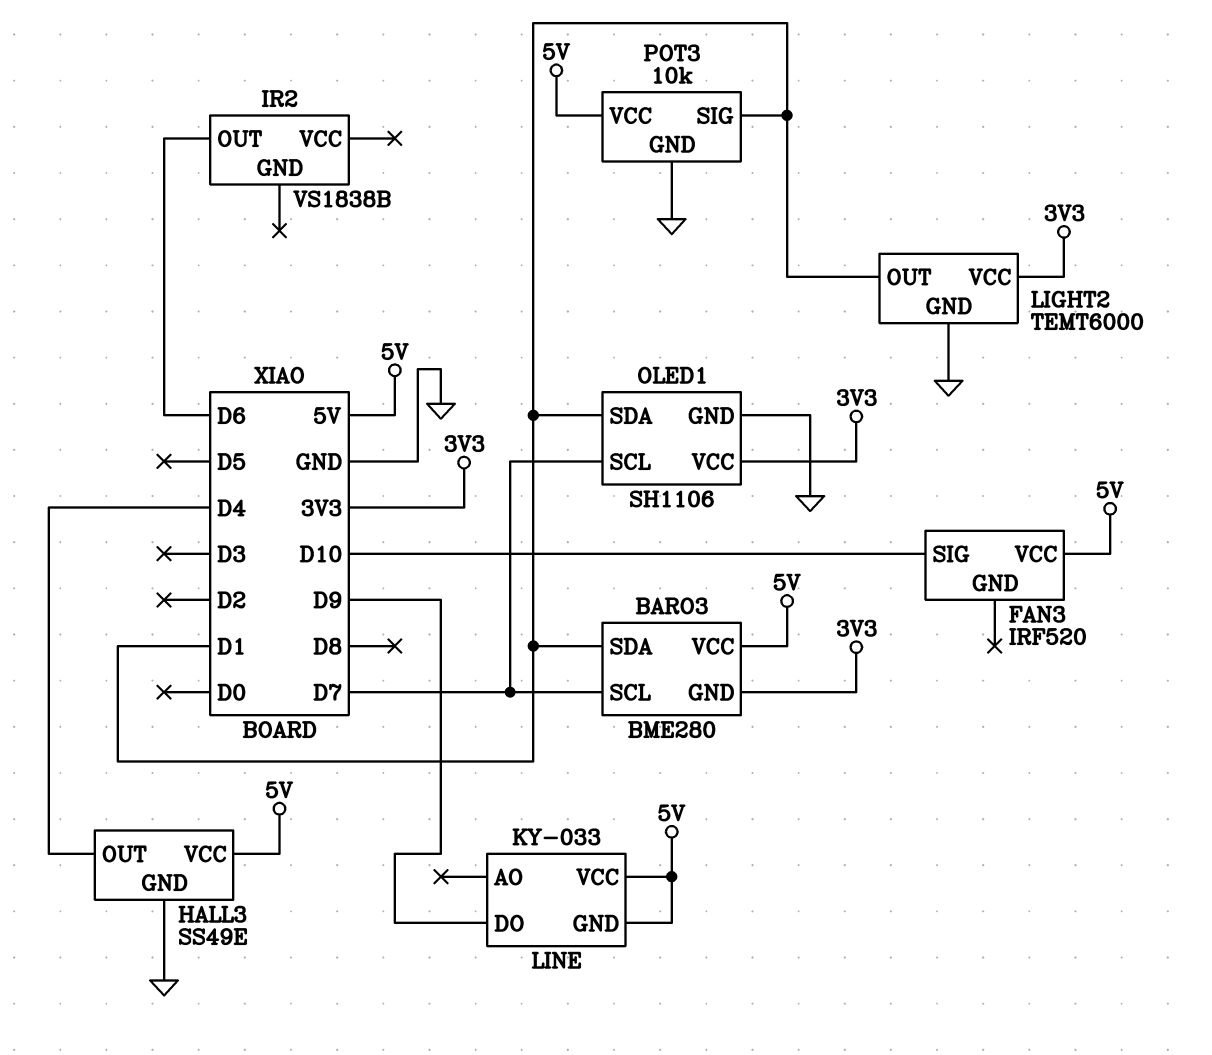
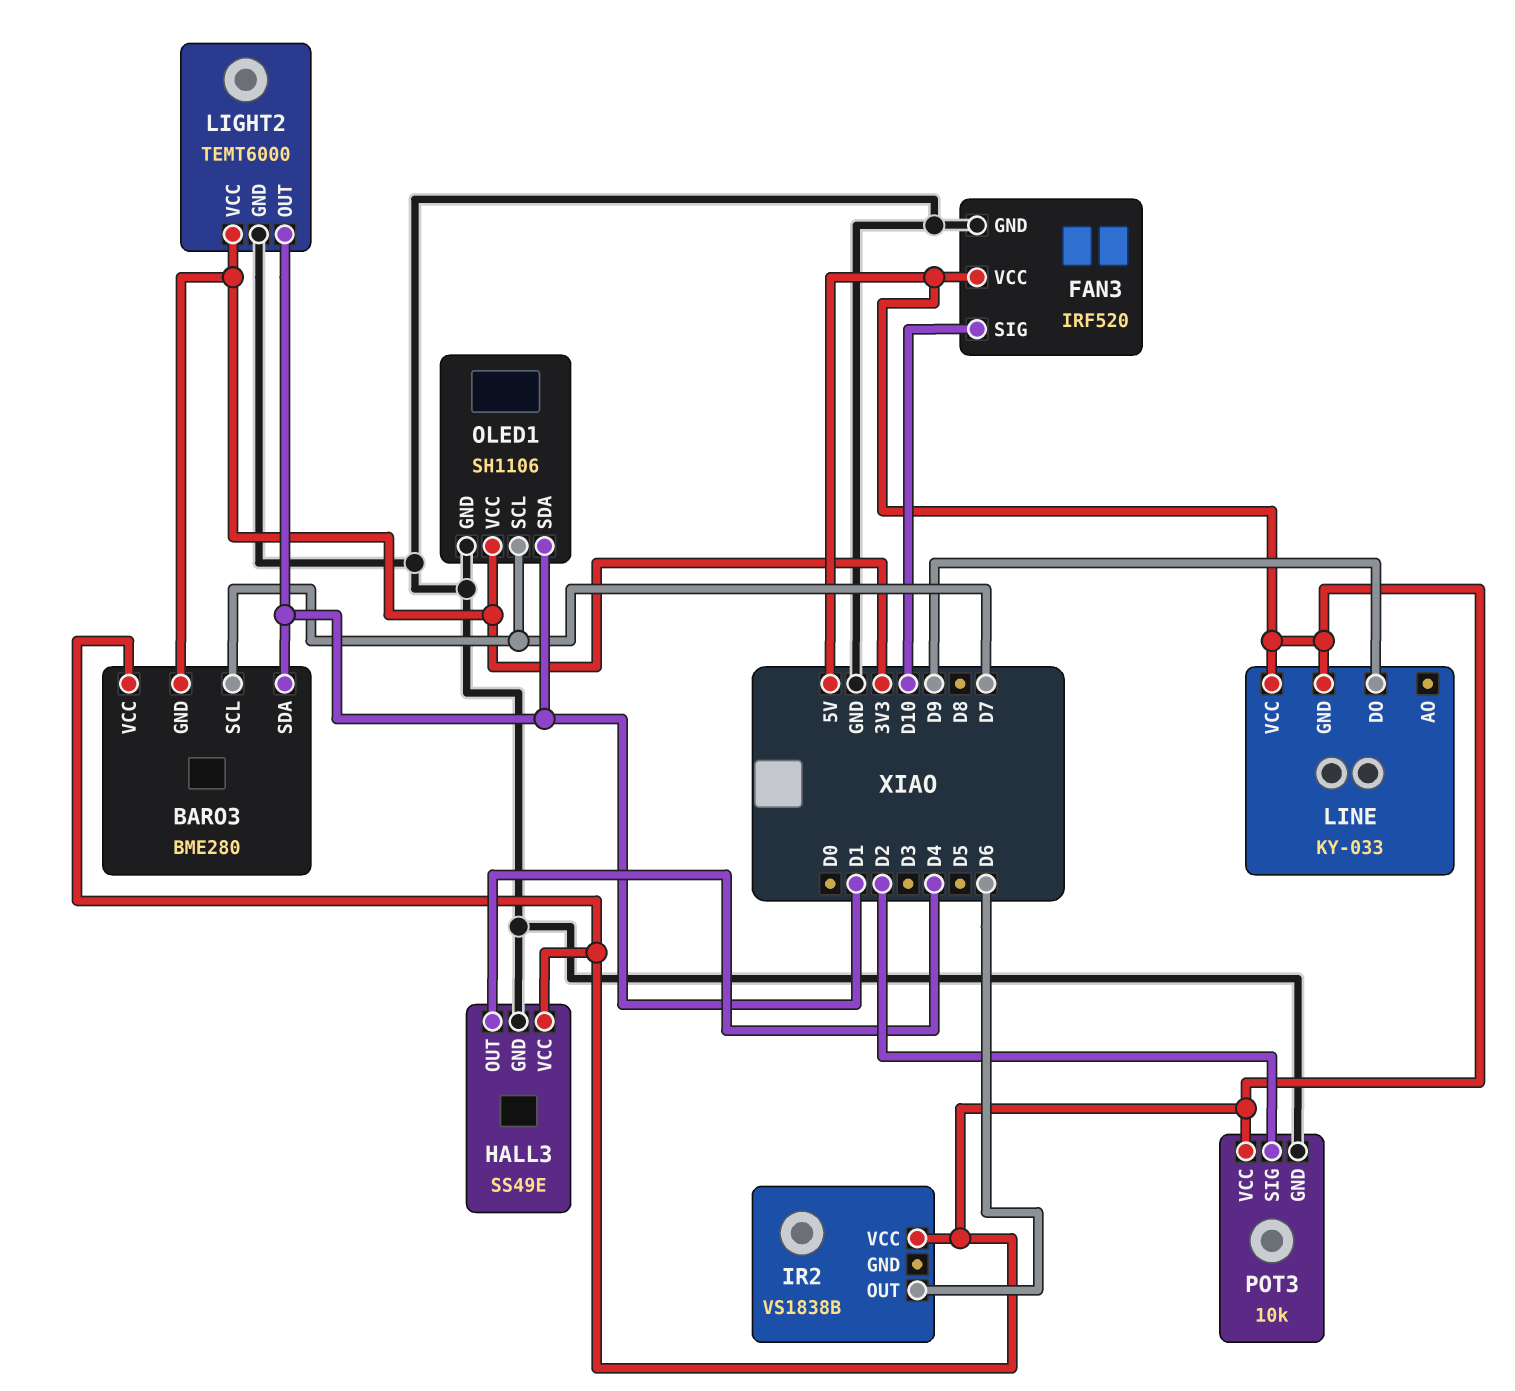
FAN3 pin GND: none -> GND
IR2 pin VCC: none -> 5V
POT3 pin SIG: D1 -> D2

